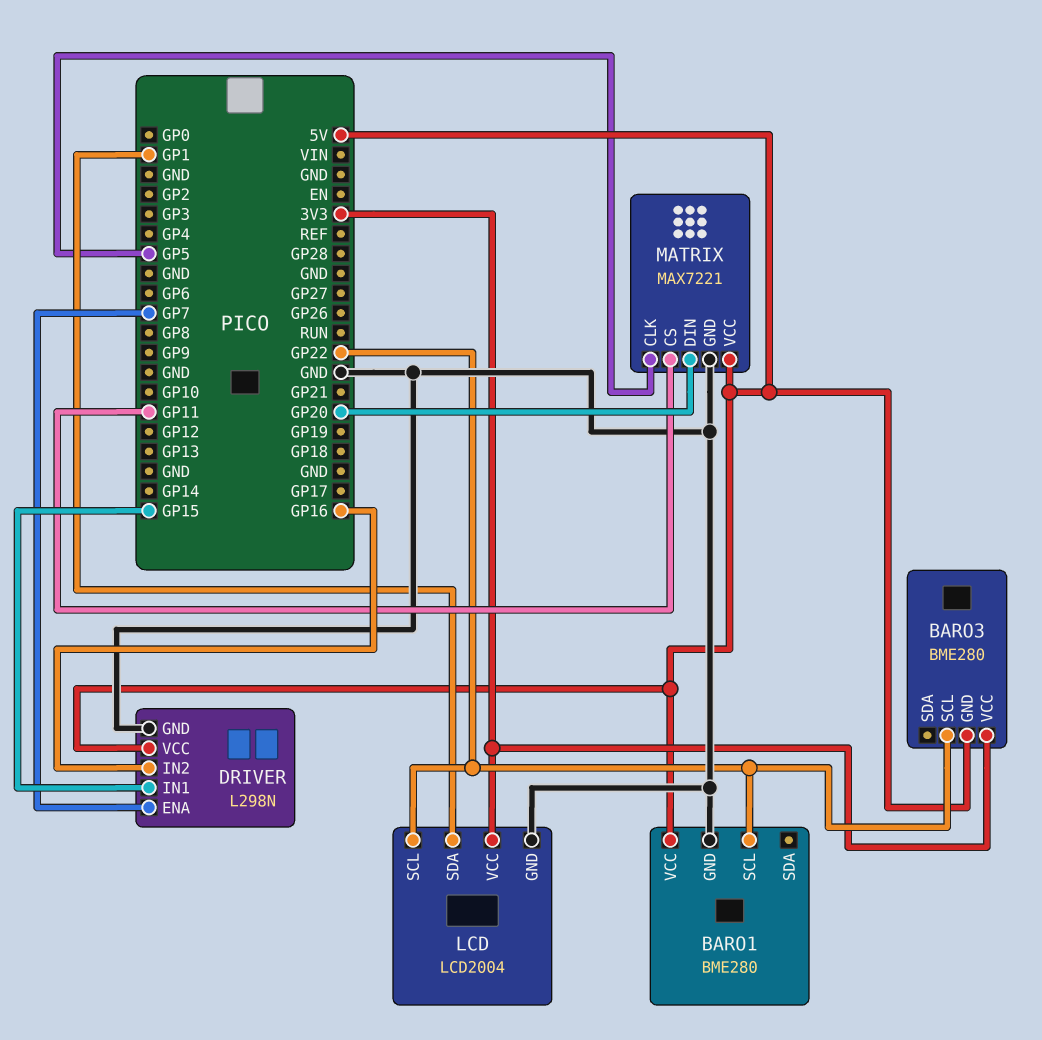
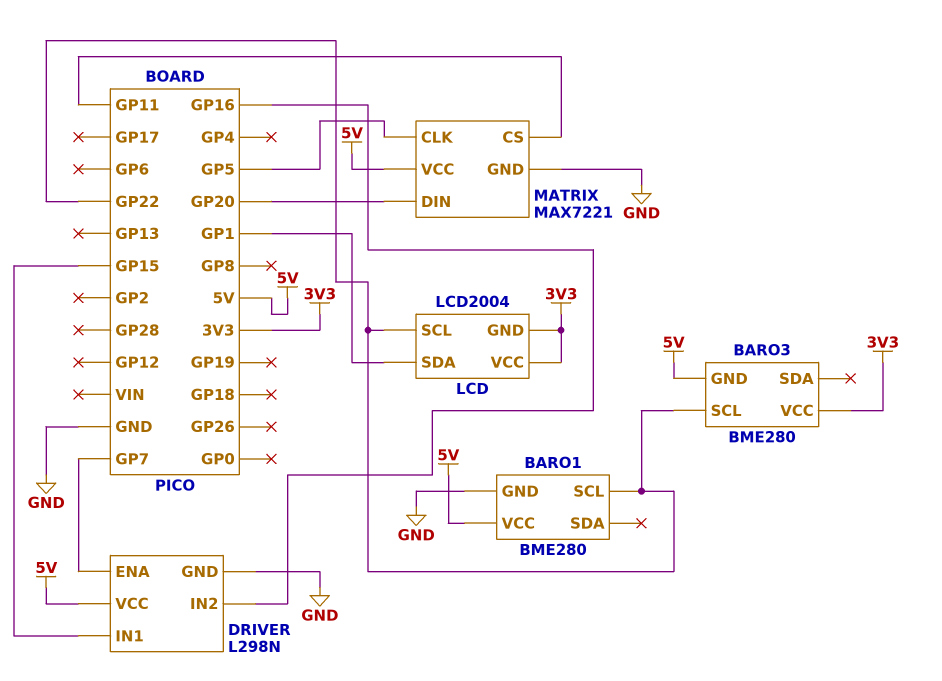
LCD pin GND: GND -> 3V3

